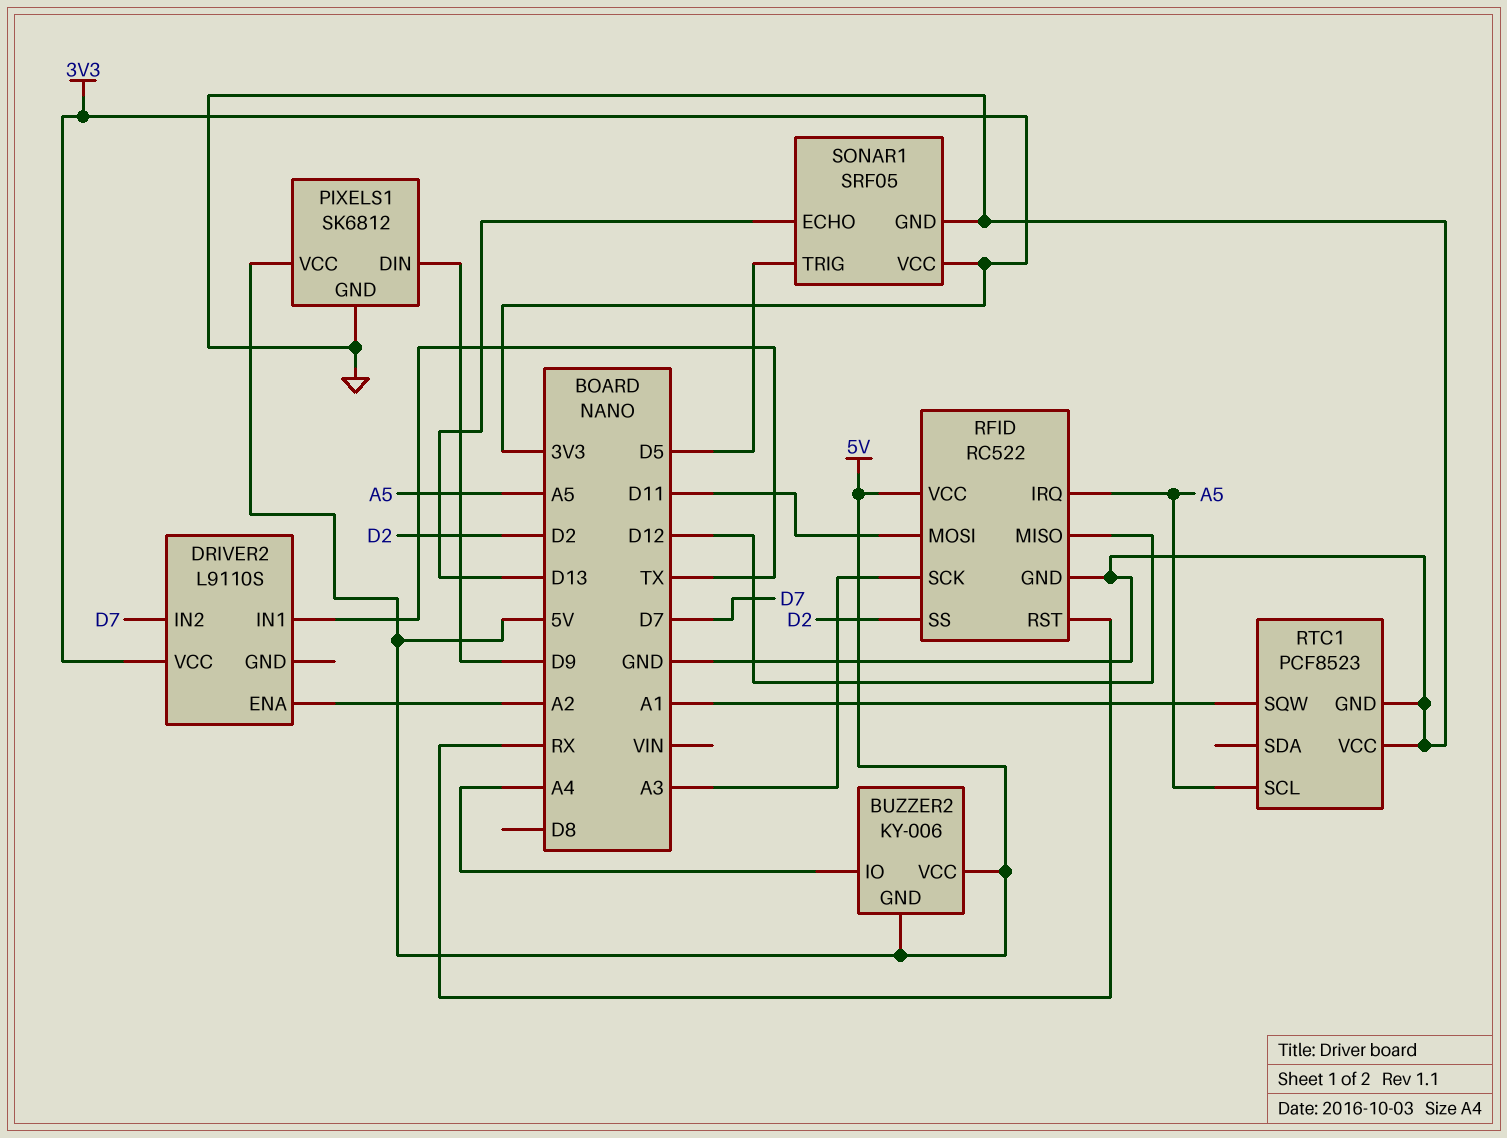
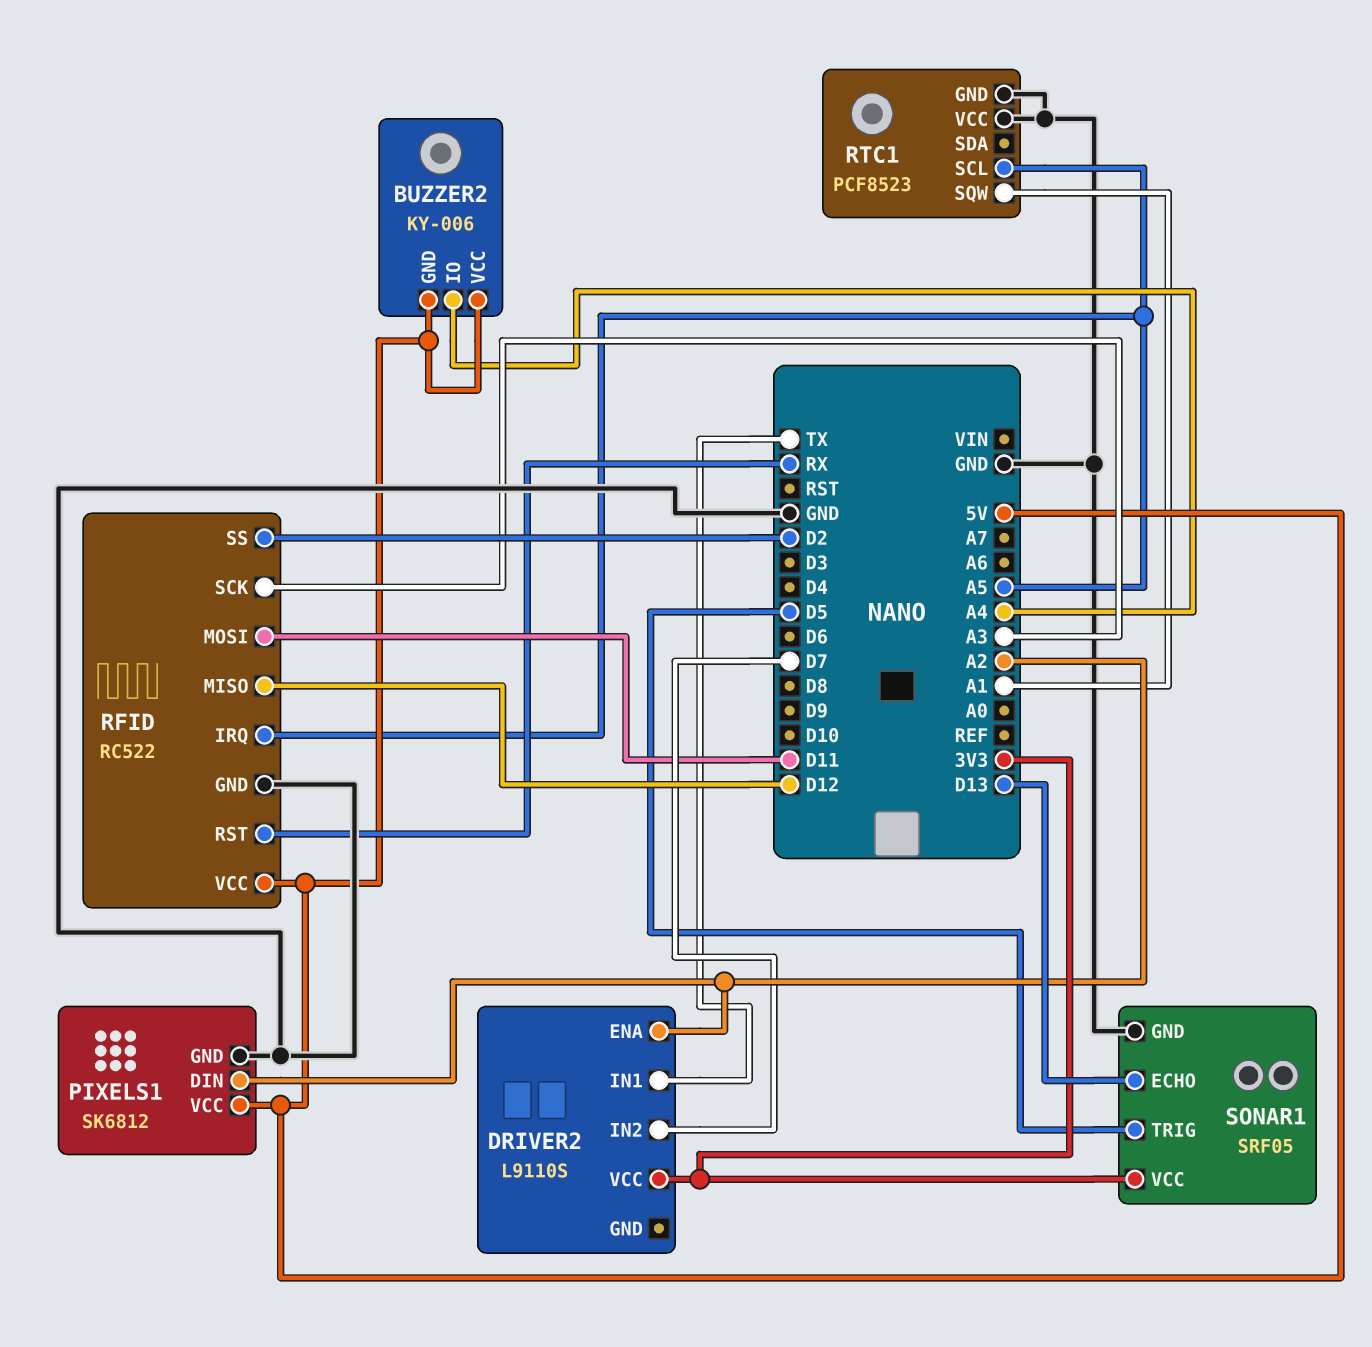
PIXELS1 pin DIN: D9 -> A2

